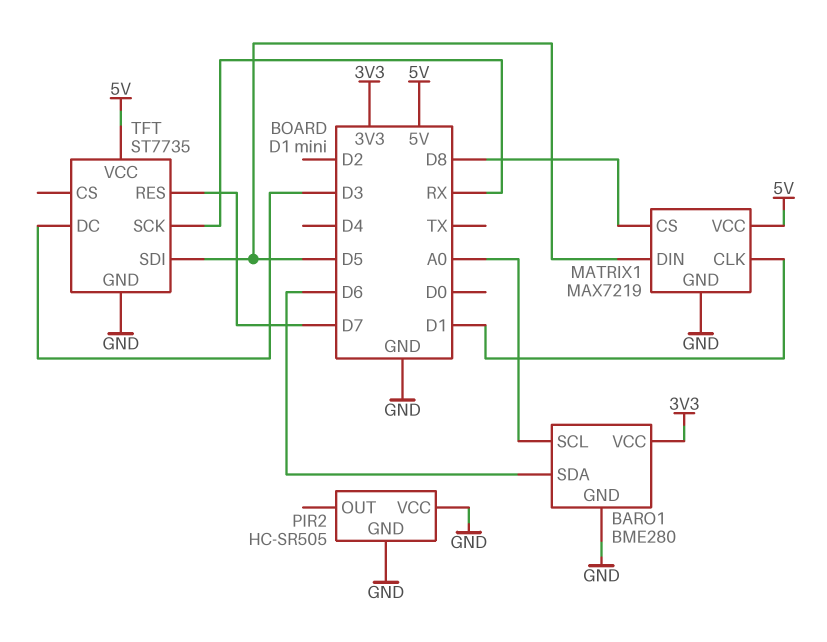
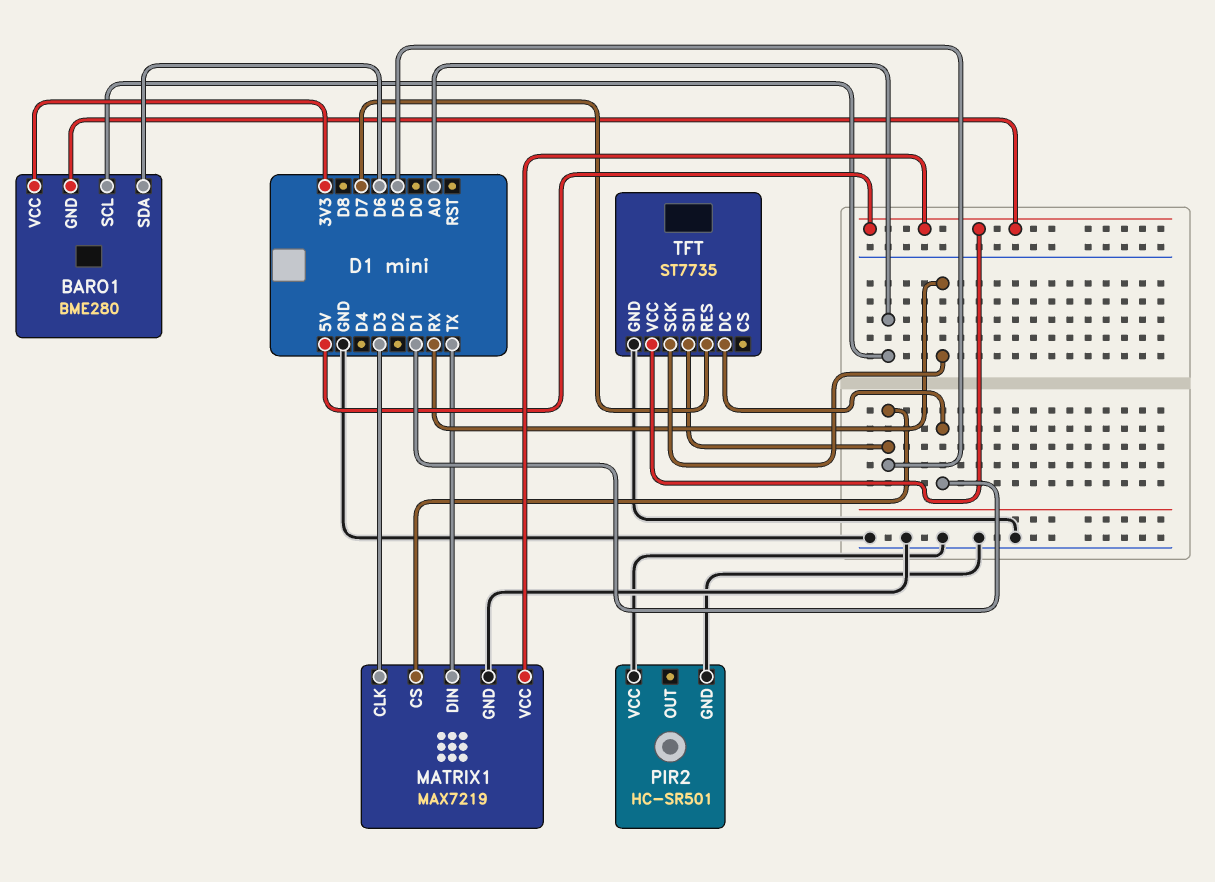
BARO1 pin GND: GND -> 5V
MATRIX1 pin CLK: D1 -> D3
MATRIX1 pin CS: D8 -> D5
MATRIX1 pin DIN: D5 -> TX
PIR2: HC-SR505 -> HC-SR501
TFT pin DC: D3 -> D1

